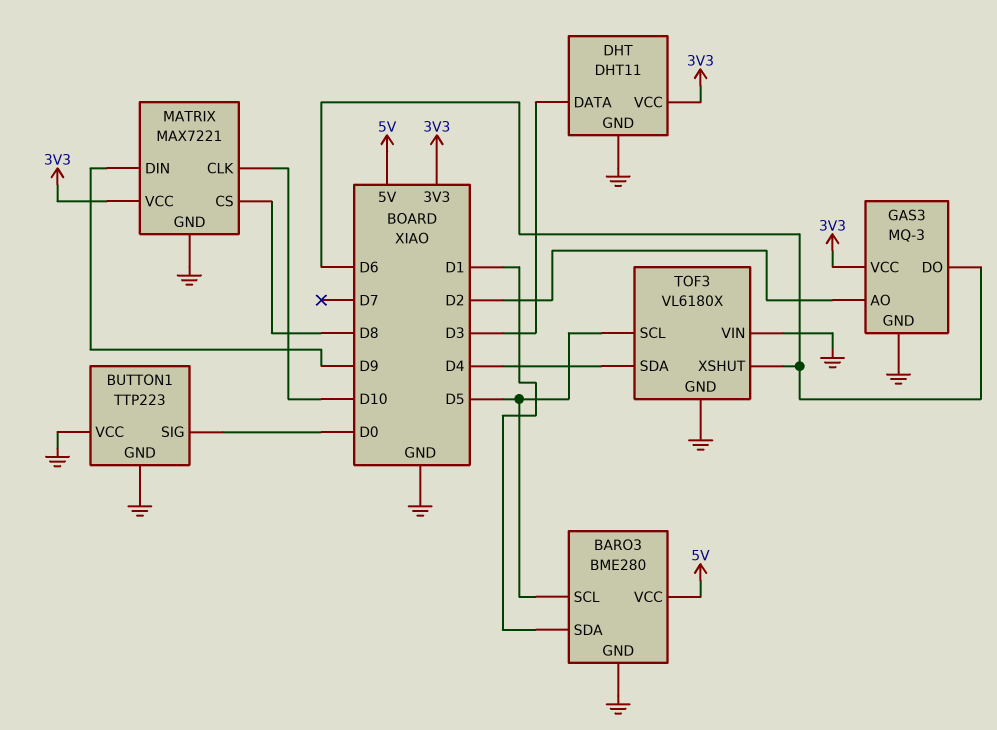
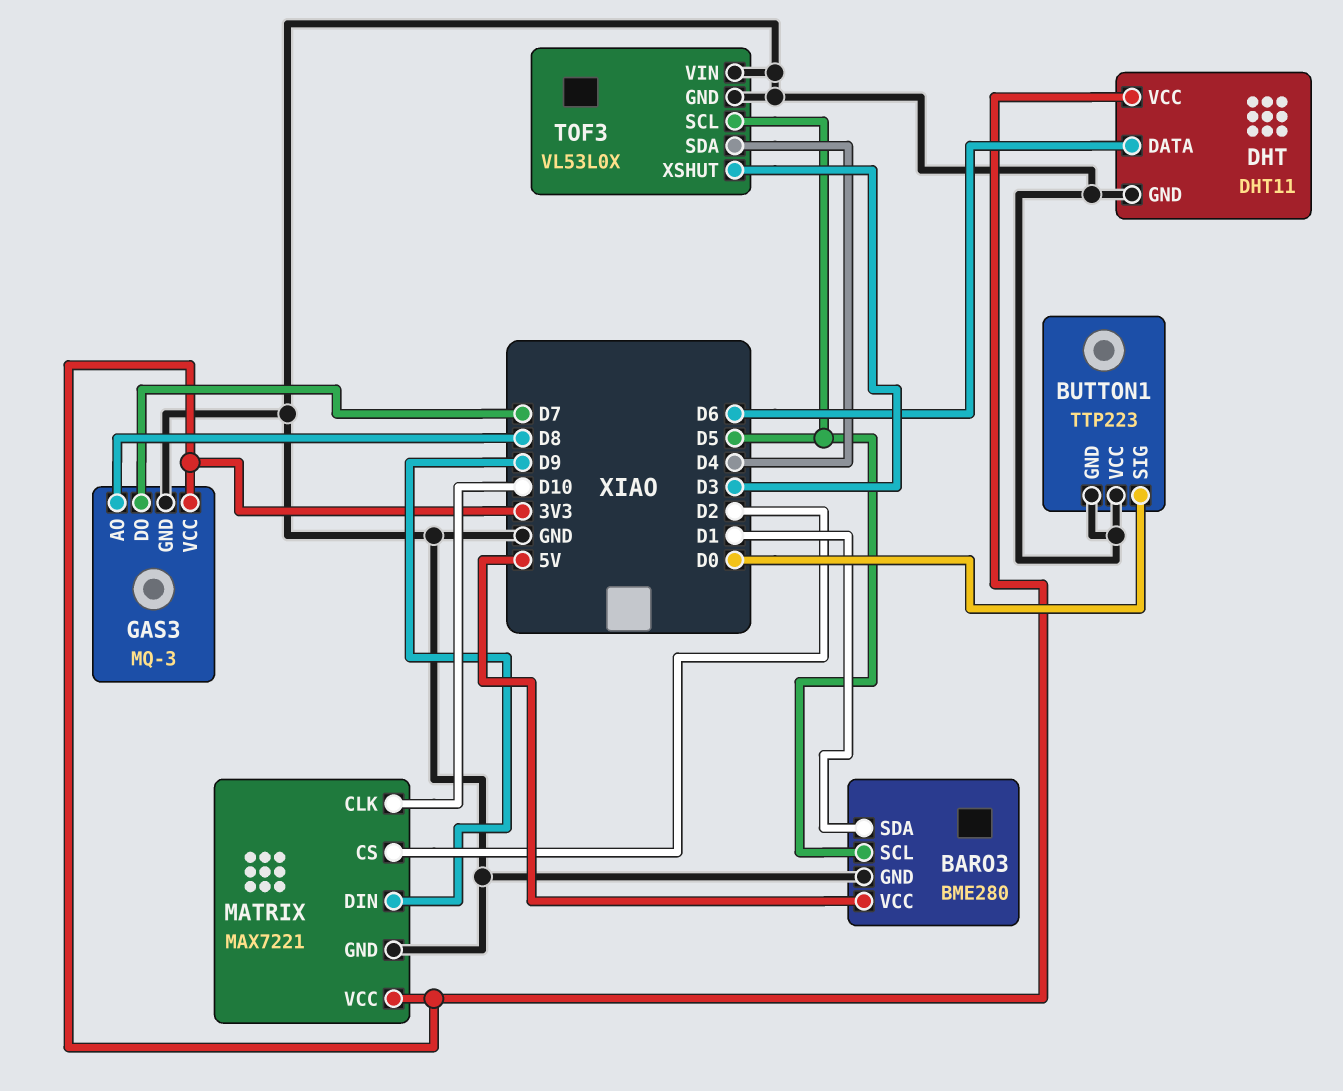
DHT pin DATA: D3 -> D6
GAS3 pin AO: D2 -> D8
GAS3 pin DO: D6 -> D7
MATRIX pin CS: D8 -> D2
TOF3: VL6180X -> VL53L0X
TOF3 pin XSHUT: D6 -> D3

